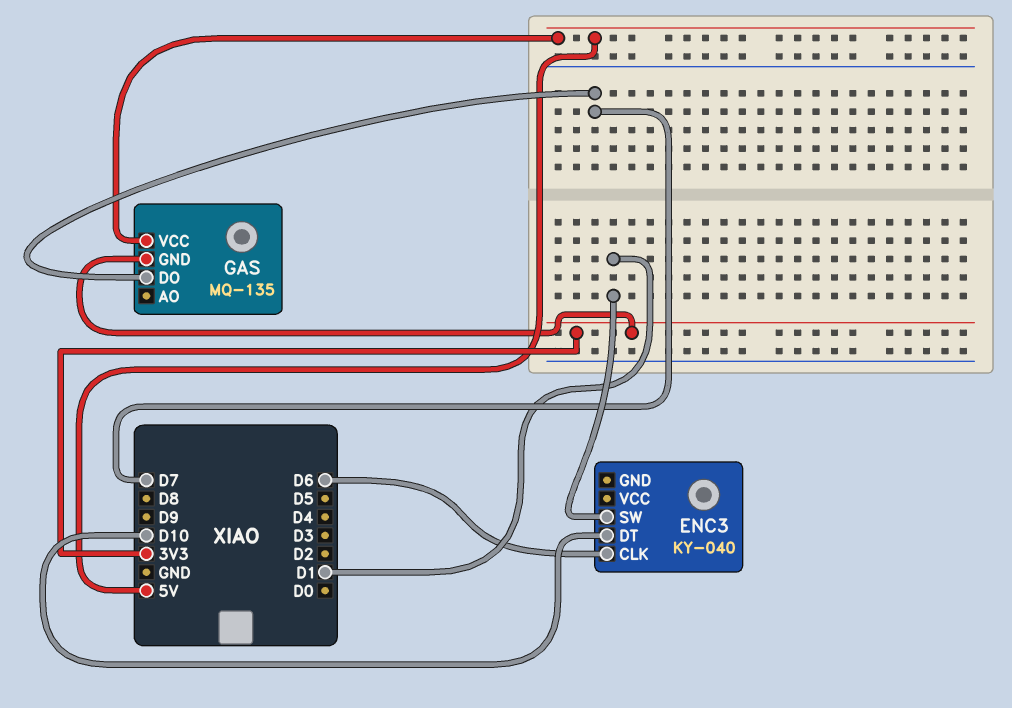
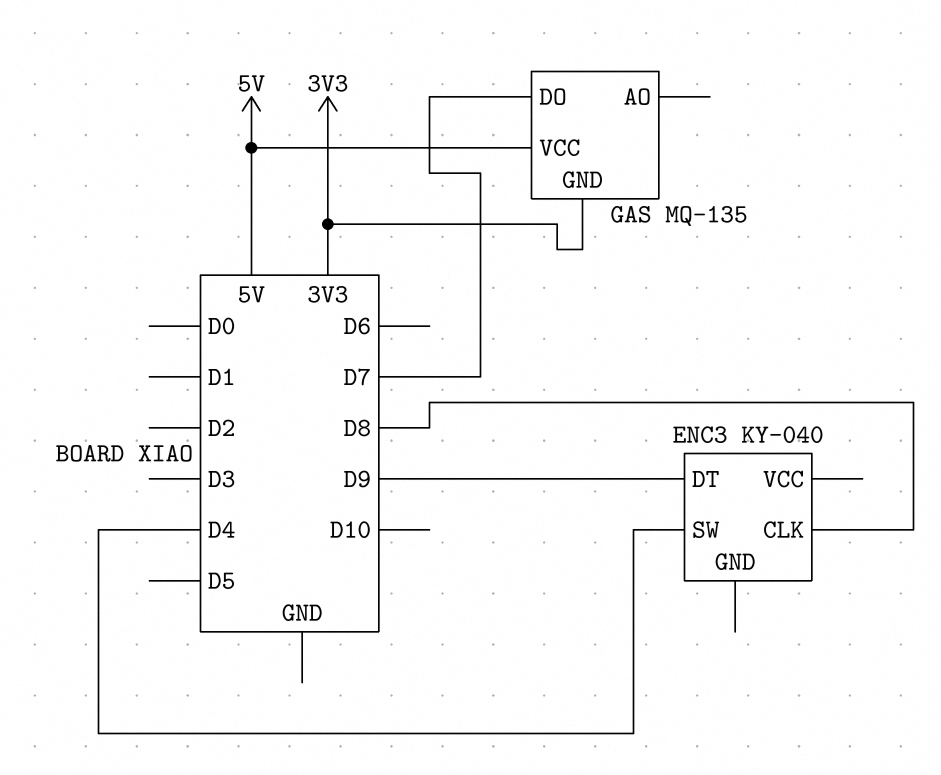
ENC3 pin CLK: D6 -> D8
ENC3 pin DT: D10 -> D9
ENC3 pin SW: D1 -> D4

